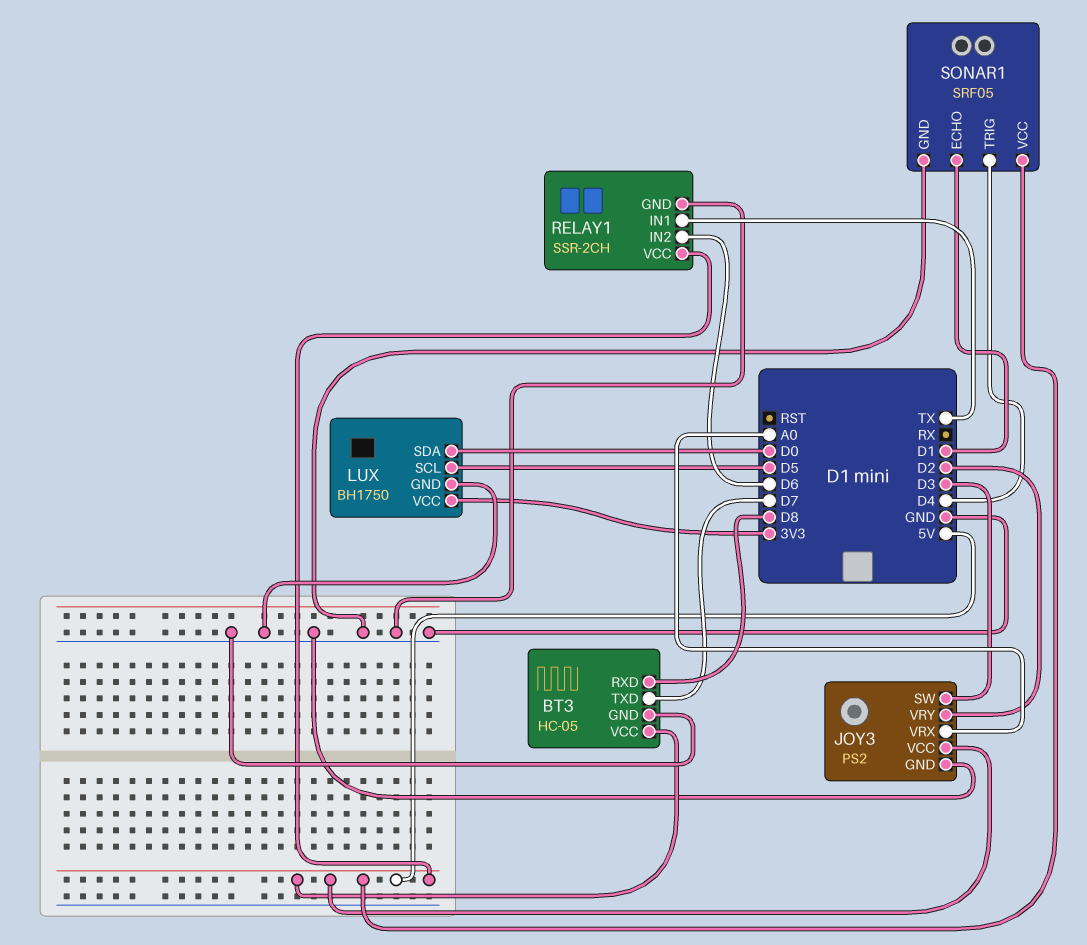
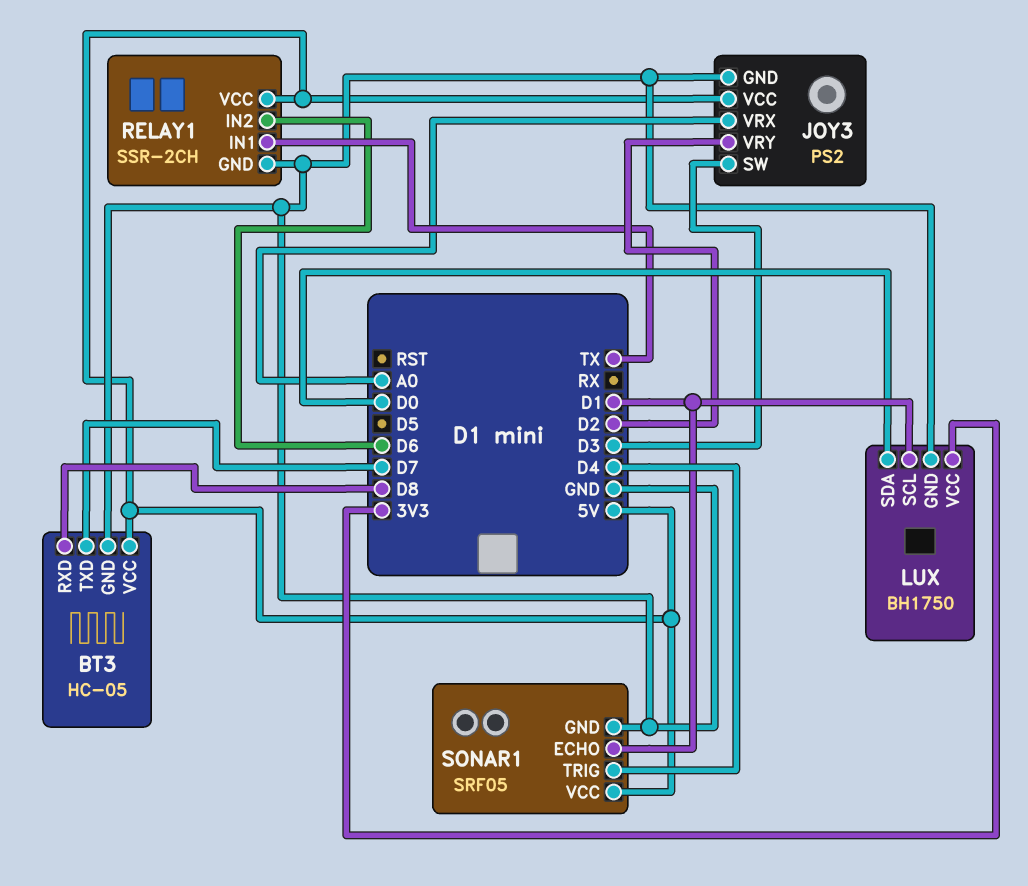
LUX pin SCL: D5 -> D1

